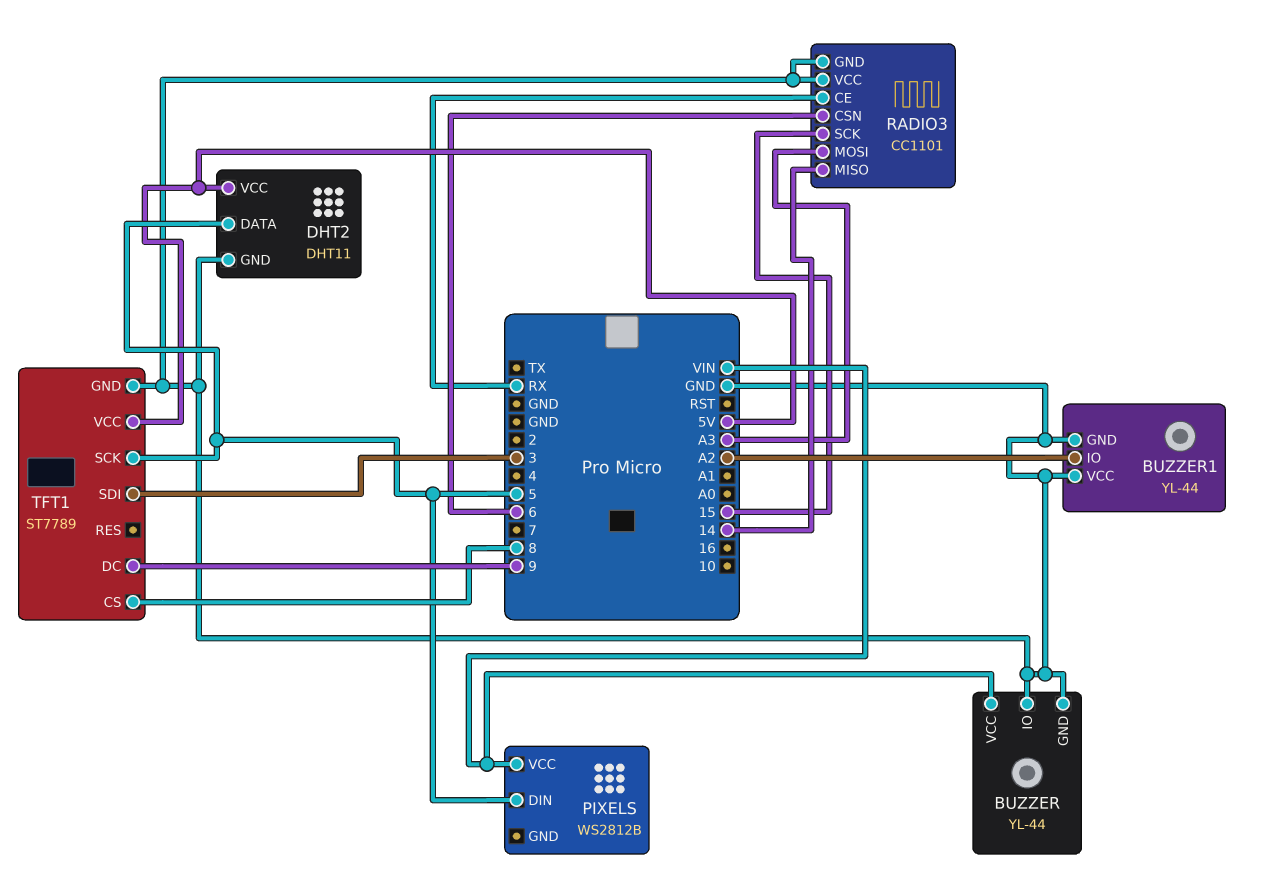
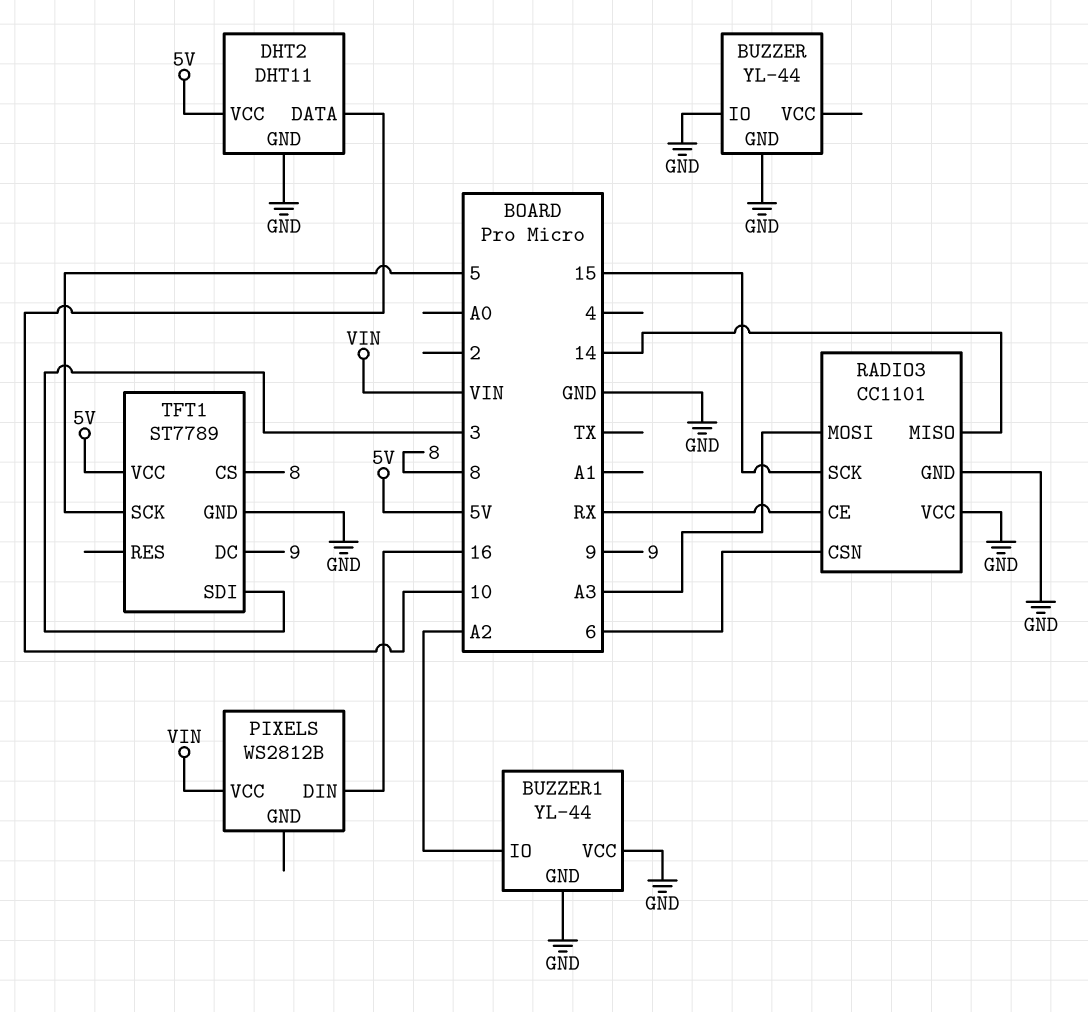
BUZZER pin VCC: VIN -> none
DHT2 pin DATA: 5 -> 10
PIXELS pin DIN: 5 -> 16

